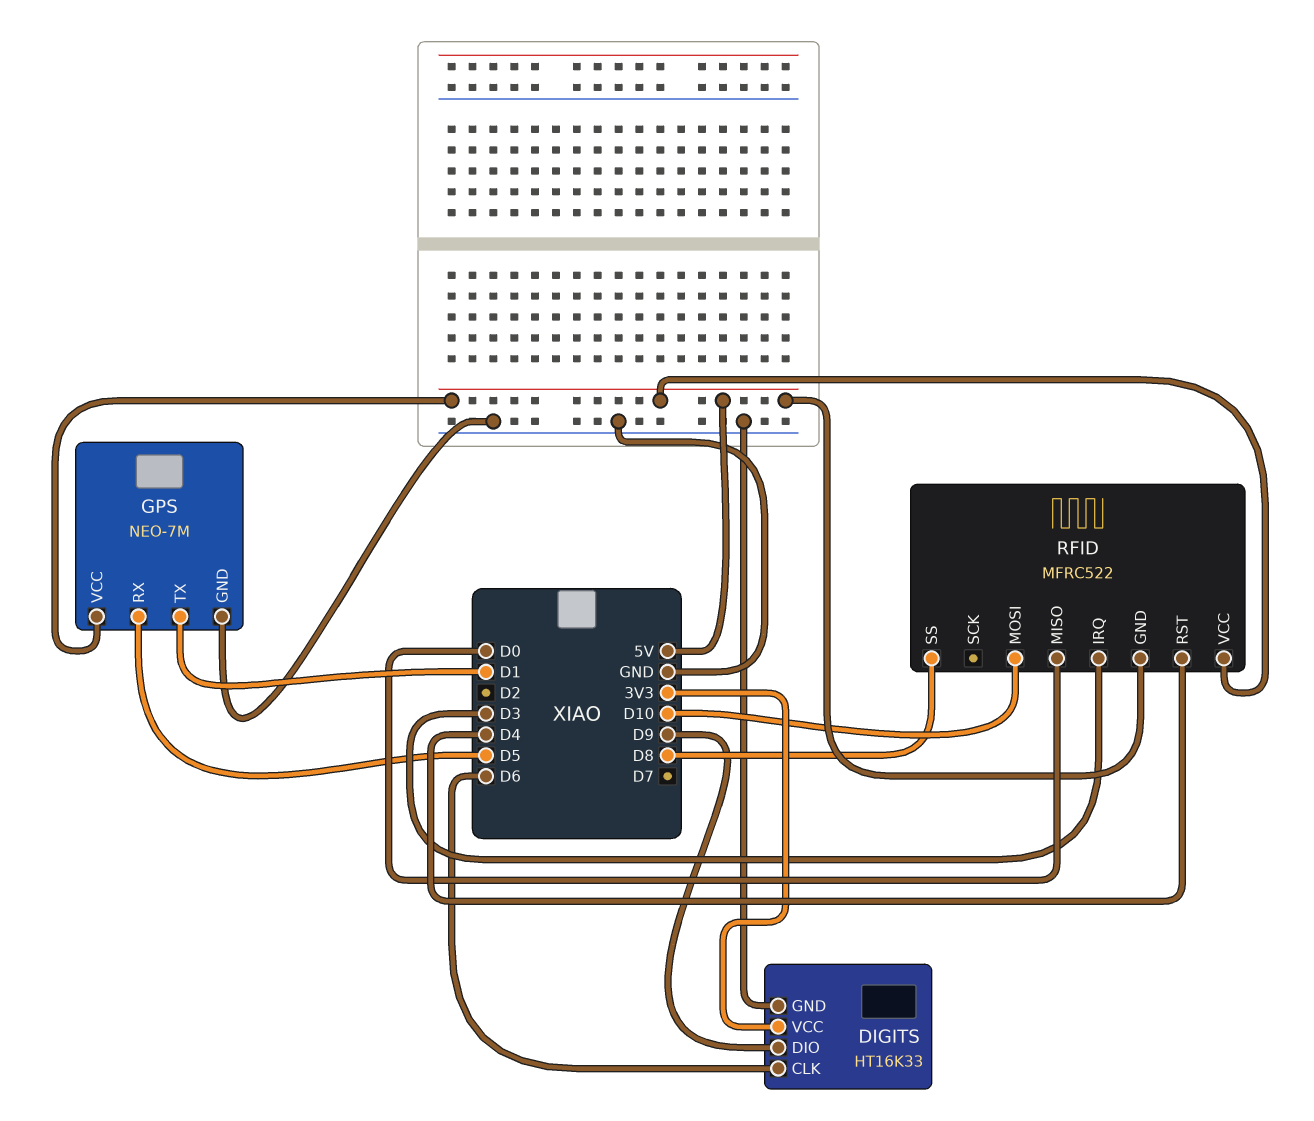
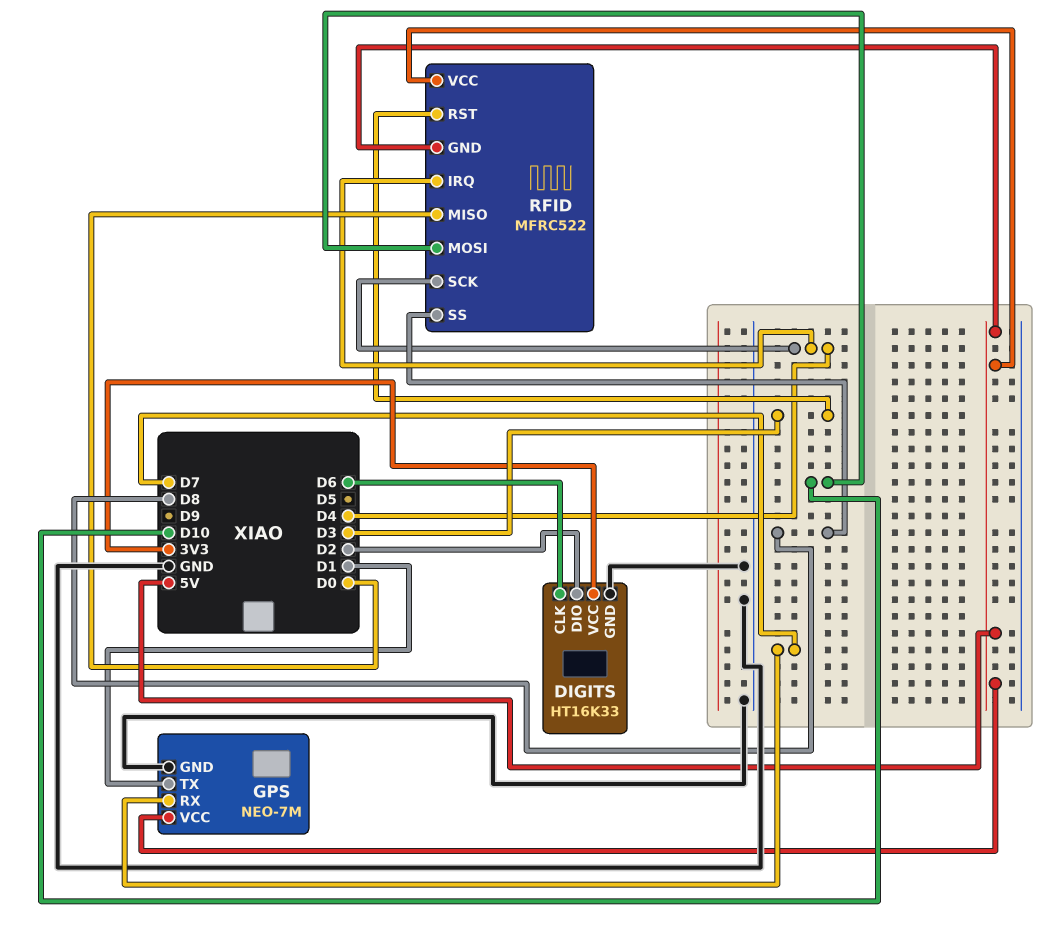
DIGITS pin DIO: D9 -> D2
GPS pin RX: D5 -> D7
RFID pin IRQ: D3 -> D4
RFID pin RST: D4 -> D3
RFID pin SCK: none -> D4

